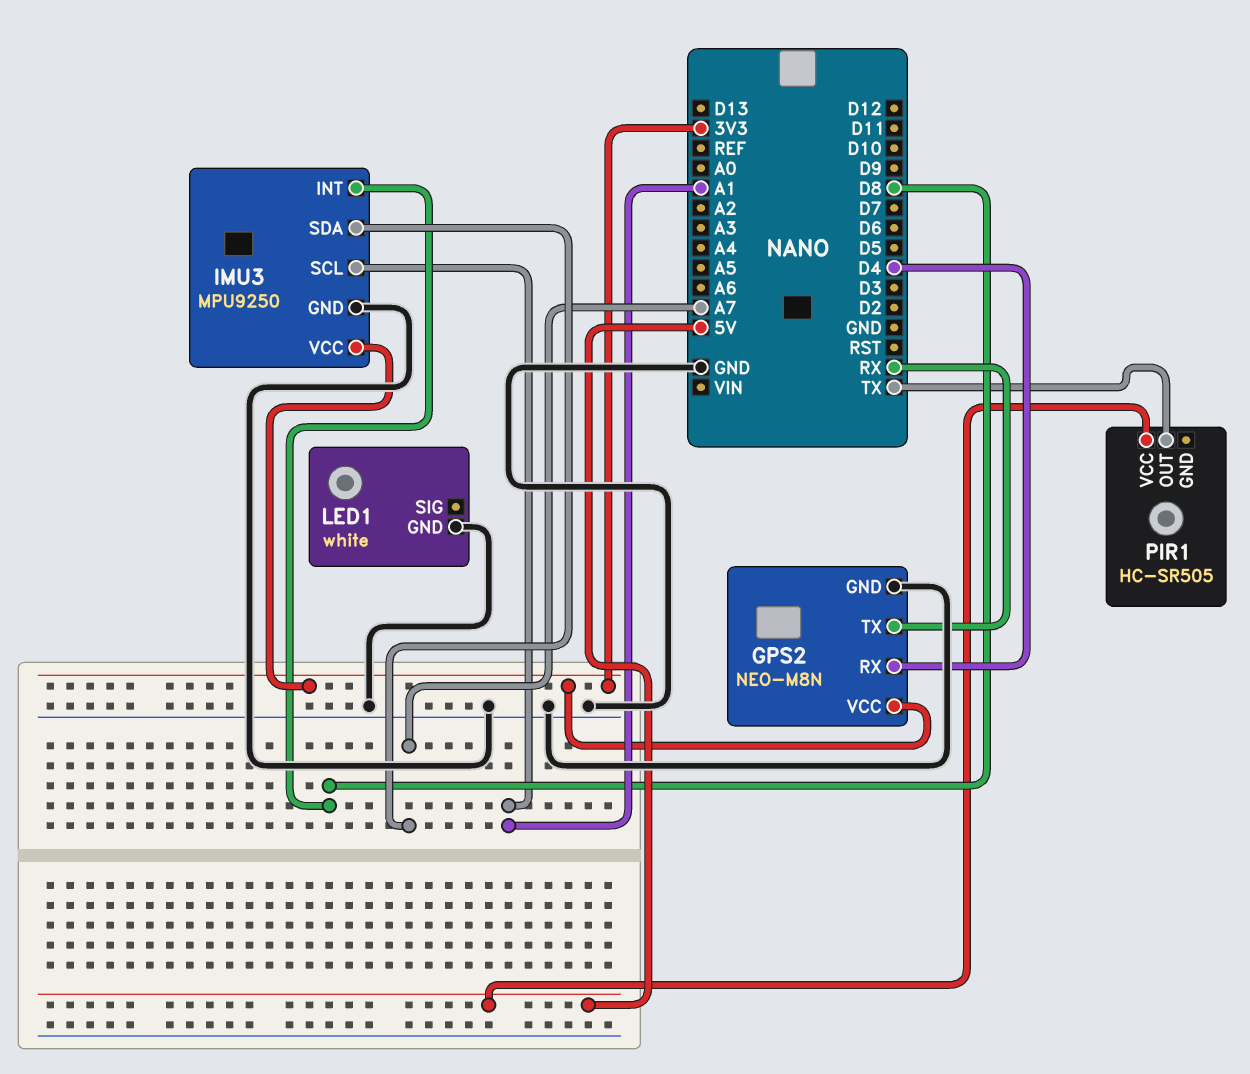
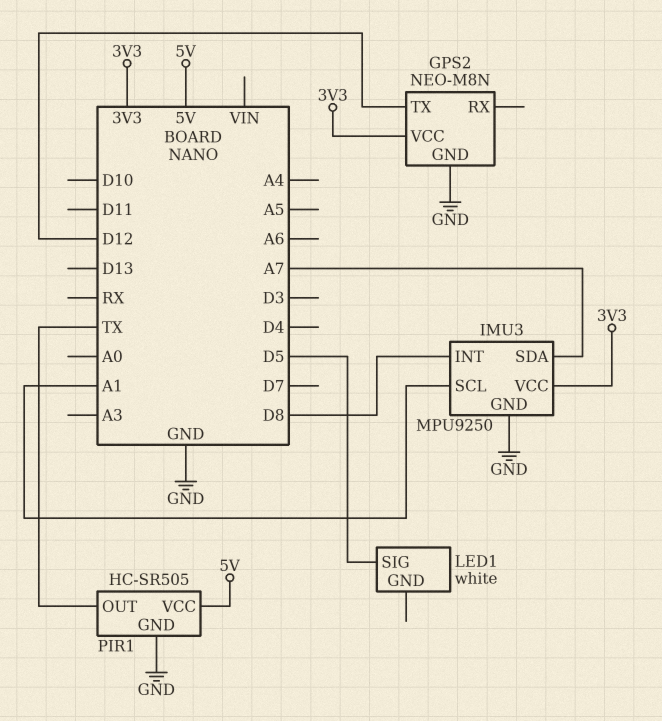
GPS2 pin RX: D4 -> none
GPS2 pin TX: RX -> D12
LED1 pin GND: GND -> none
LED1 pin SIG: none -> D5
PIR1 pin GND: none -> GND

